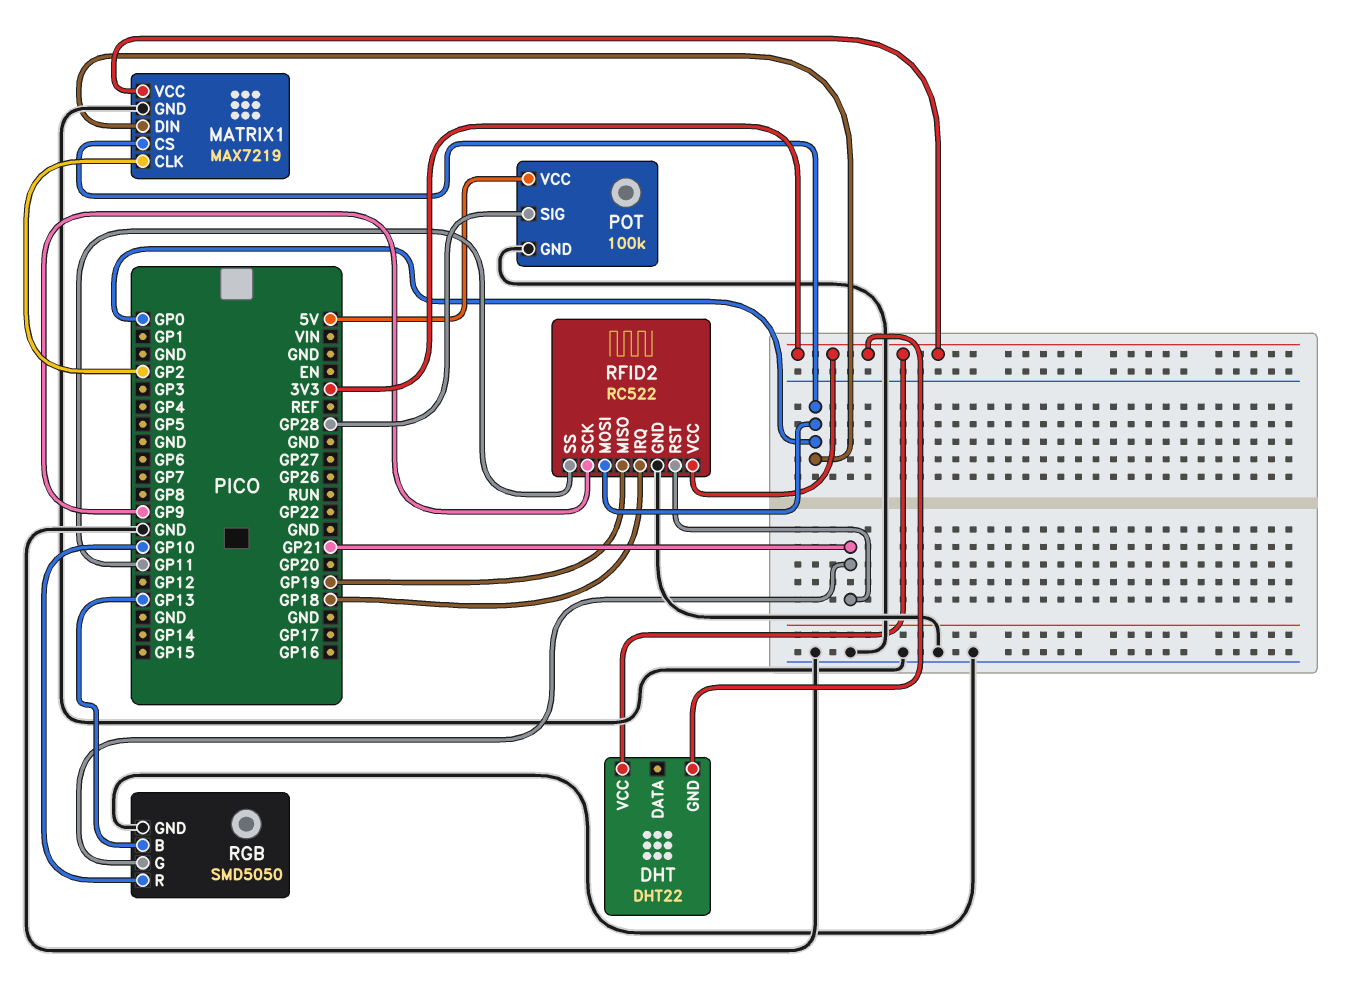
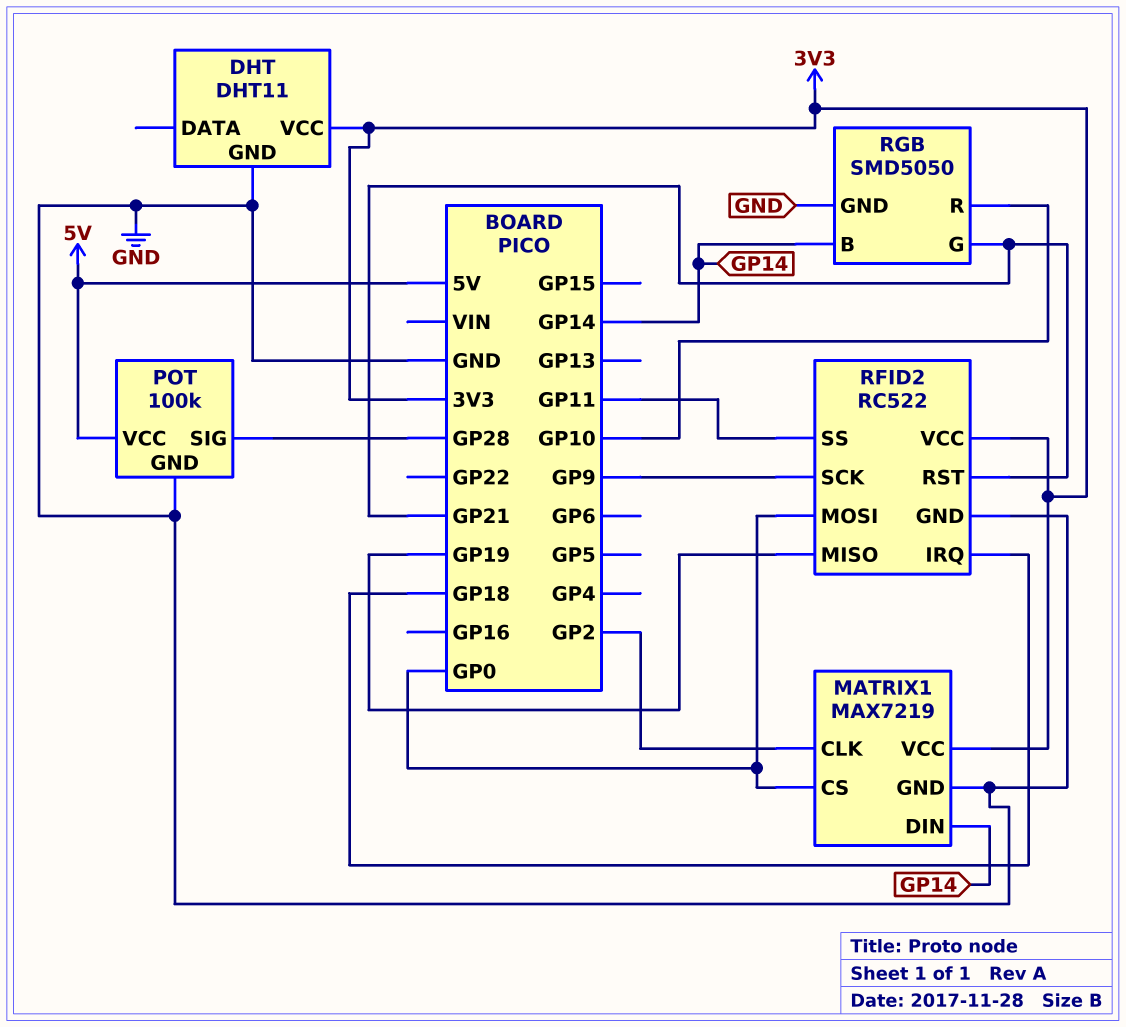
DHT: DHT22 -> DHT11
DHT pin GND: 3V3 -> GND
MATRIX1 pin DIN: GP0 -> GP14
RGB pin B: GP13 -> GP14

